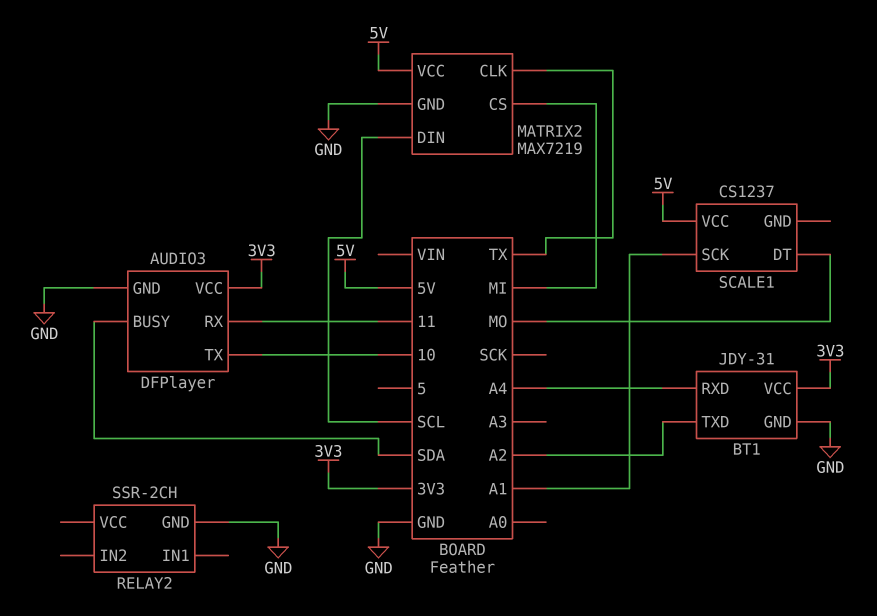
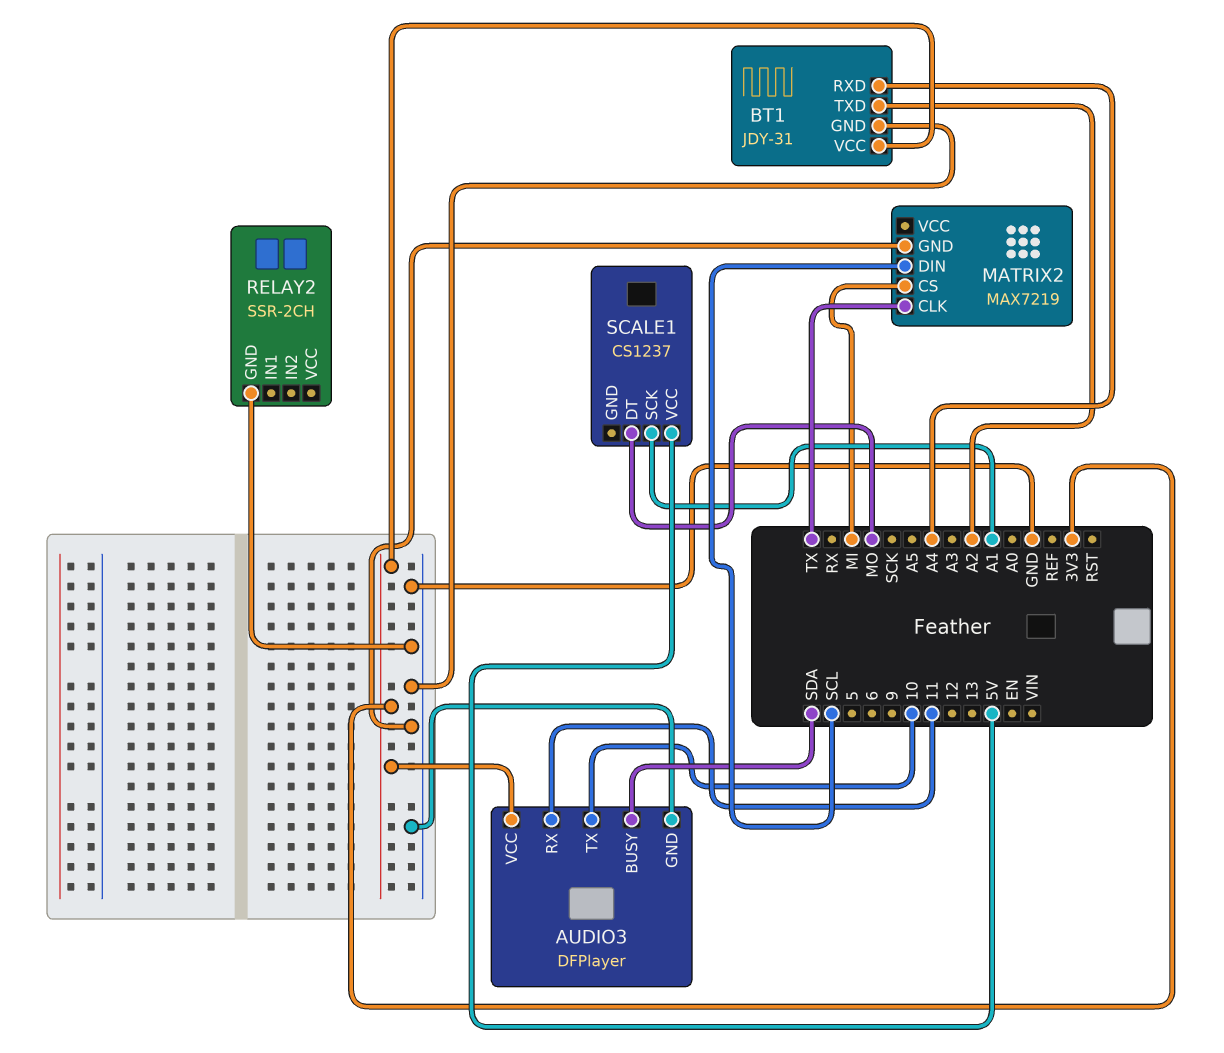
MATRIX2 pin VCC: 5V -> none

